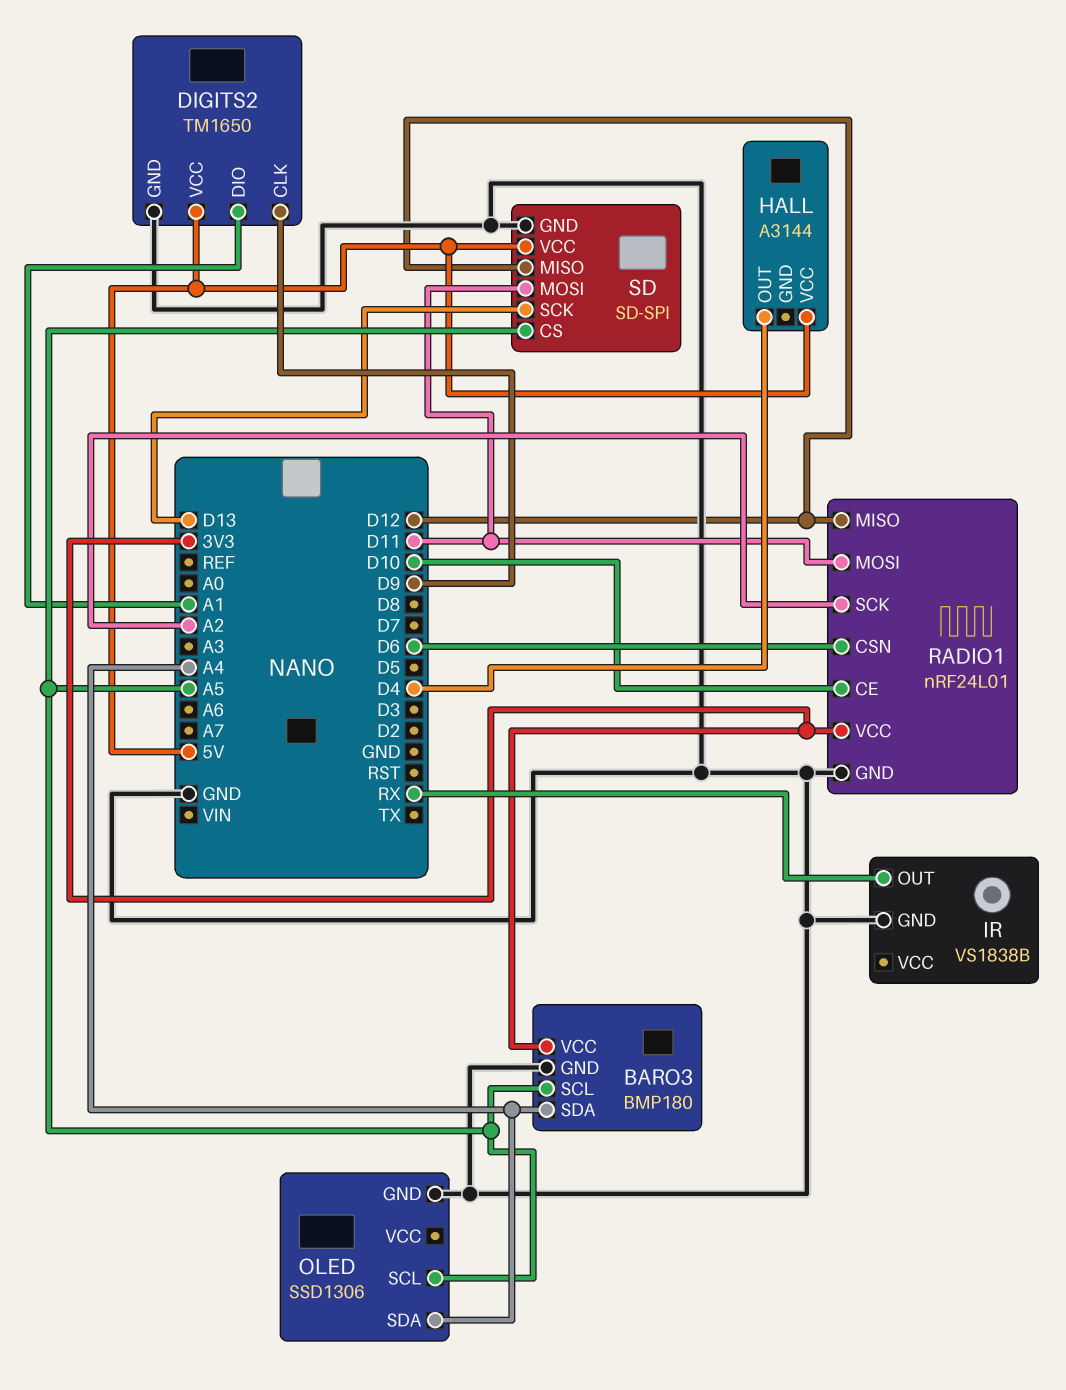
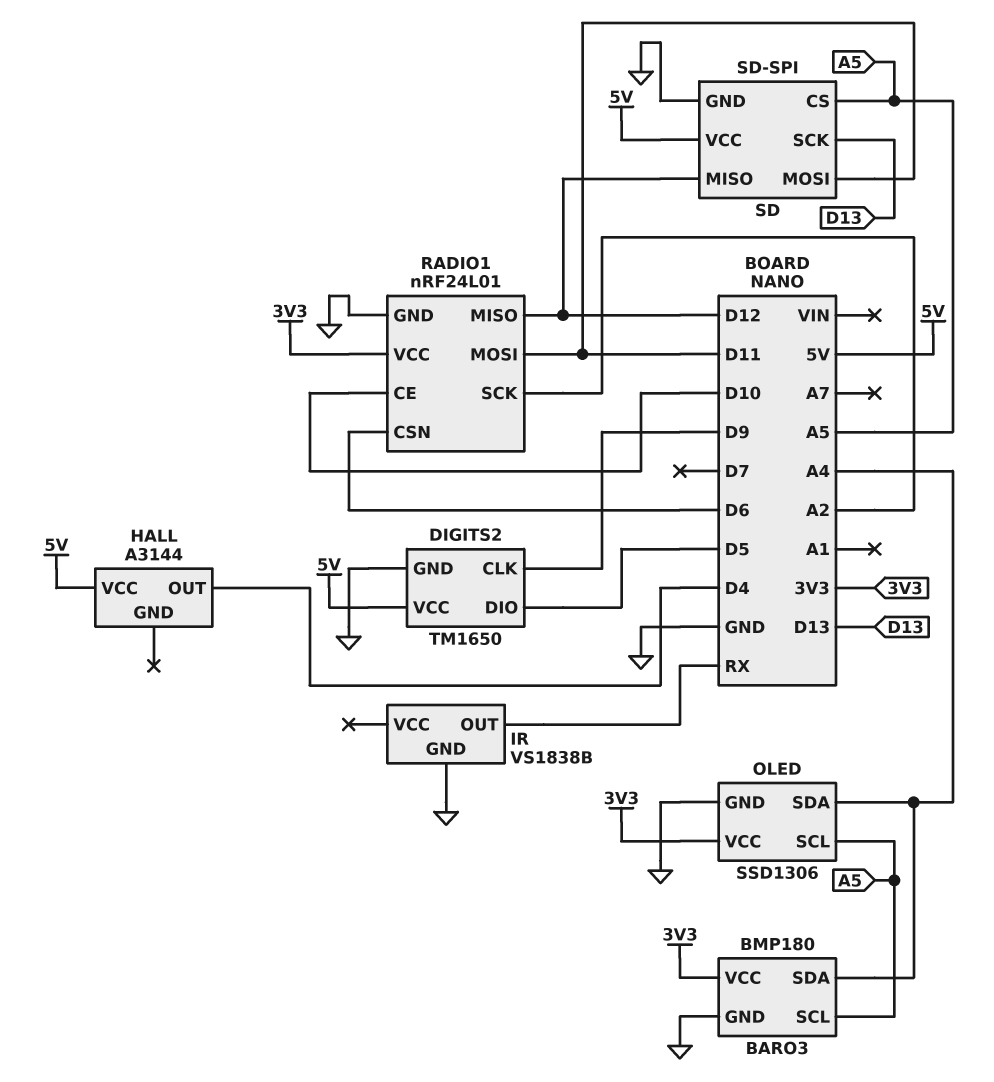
DIGITS2 pin DIO: A1 -> D5
OLED pin VCC: none -> 3V3

